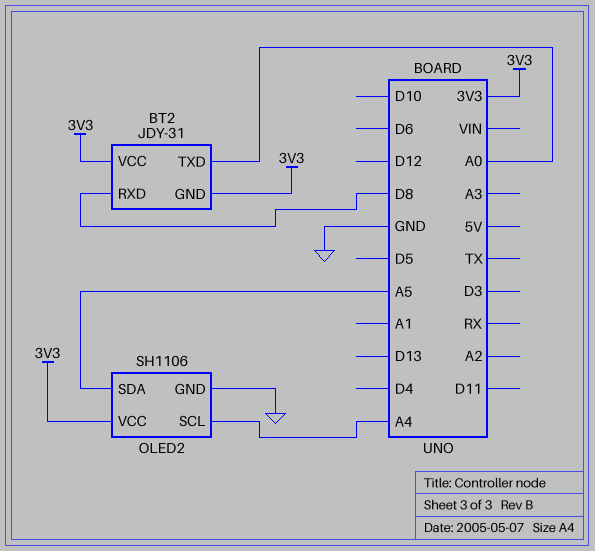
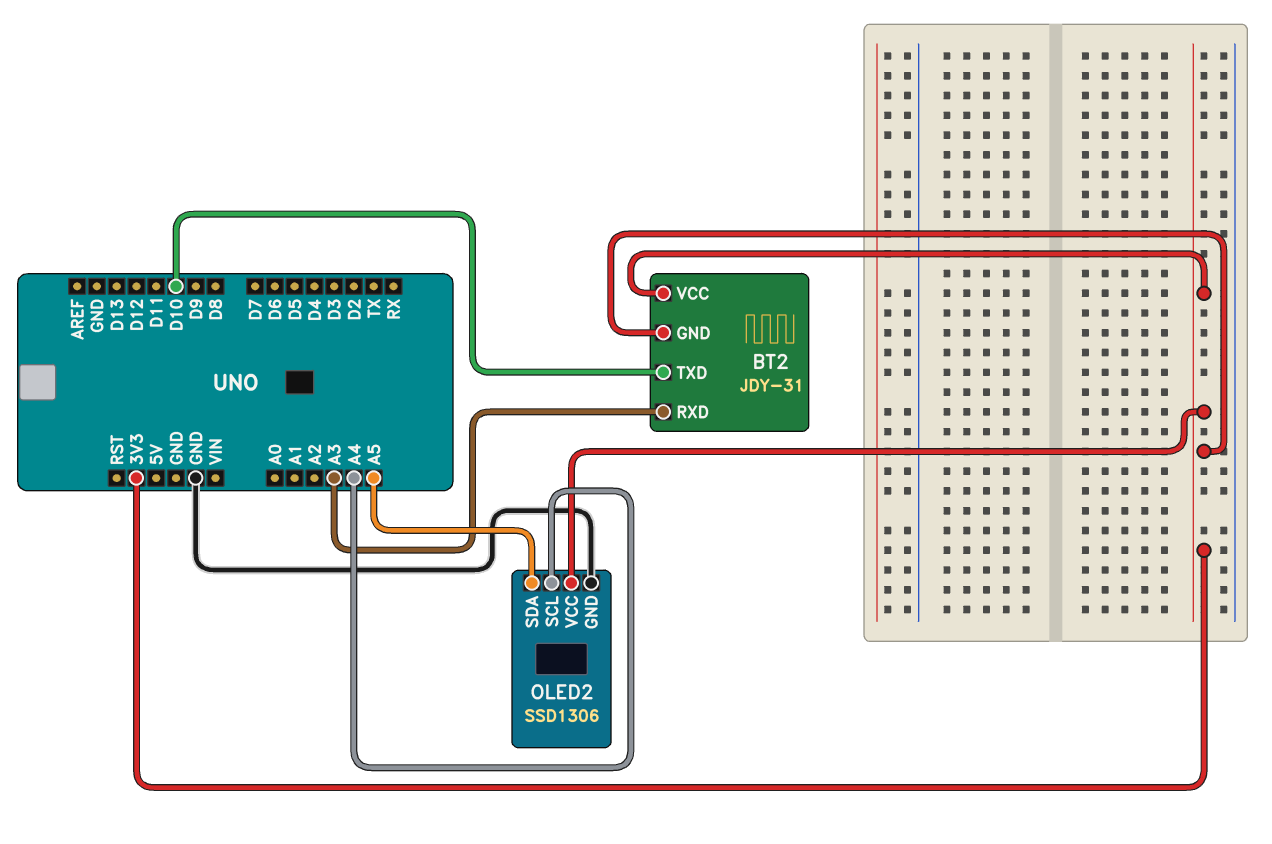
BT2 pin RXD: D8 -> A3
BT2 pin TXD: A0 -> D10
OLED2: SH1106 -> SSD1306

